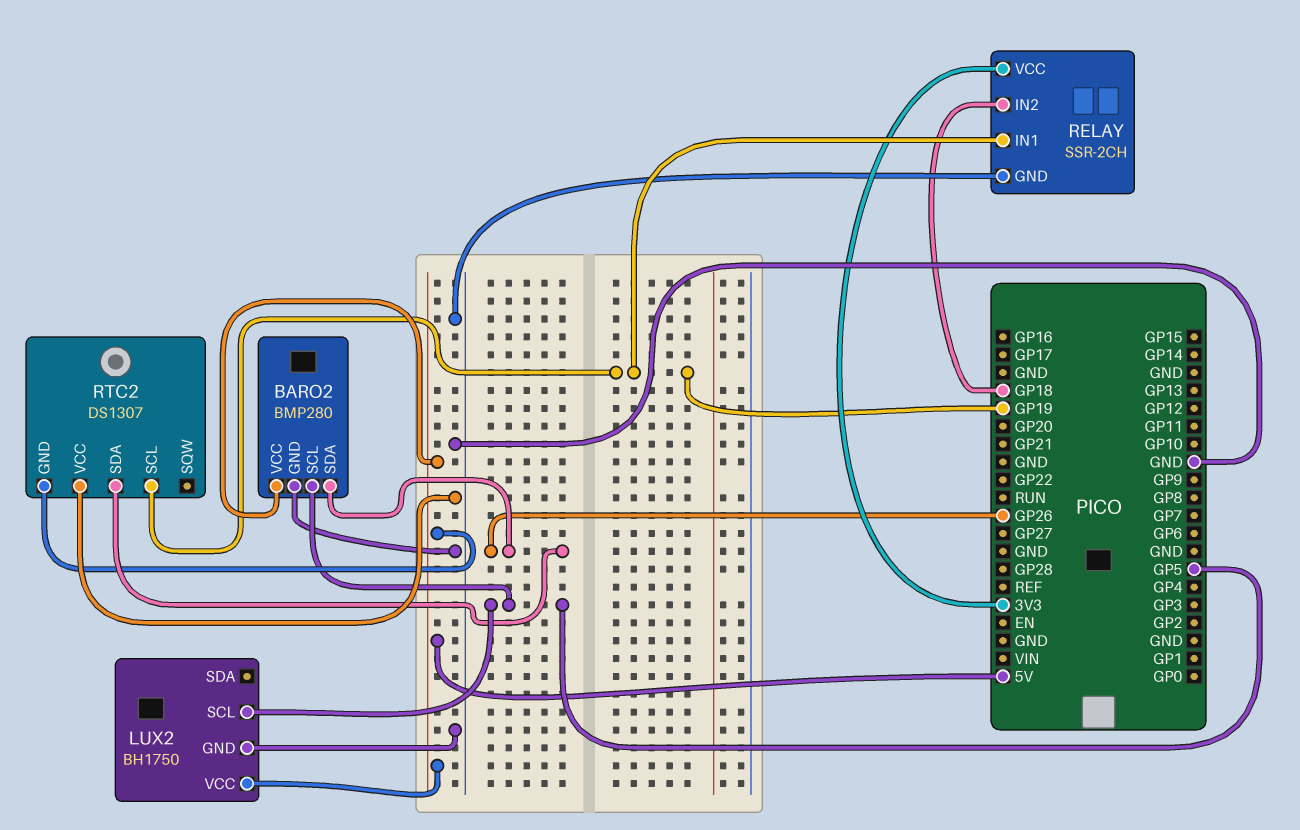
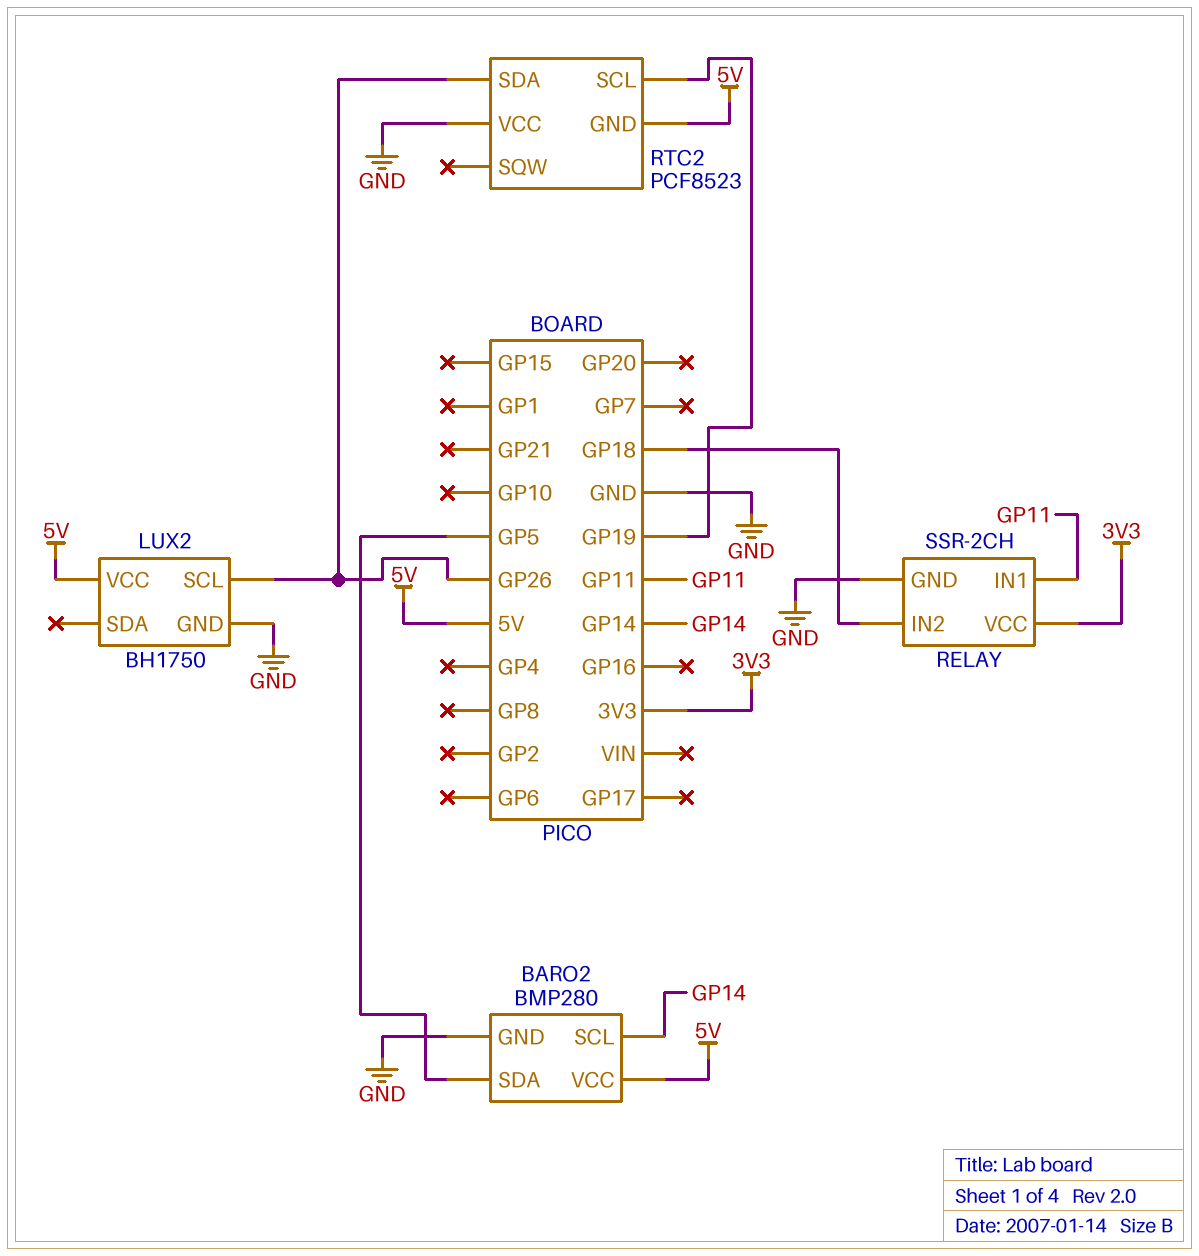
BARO2 pin SCL: GP5 -> GP14
BARO2 pin SDA: GP26 -> GP5
LUX2 pin SCL: GP5 -> GP26
RELAY pin IN1: GP19 -> GP11
RTC2: DS1307 -> PCF8523

